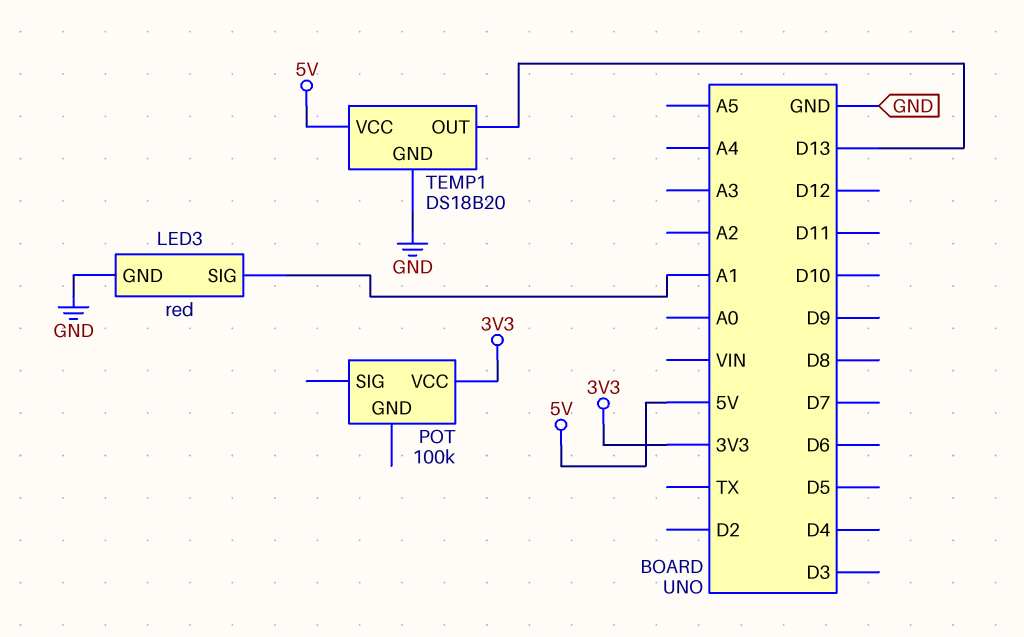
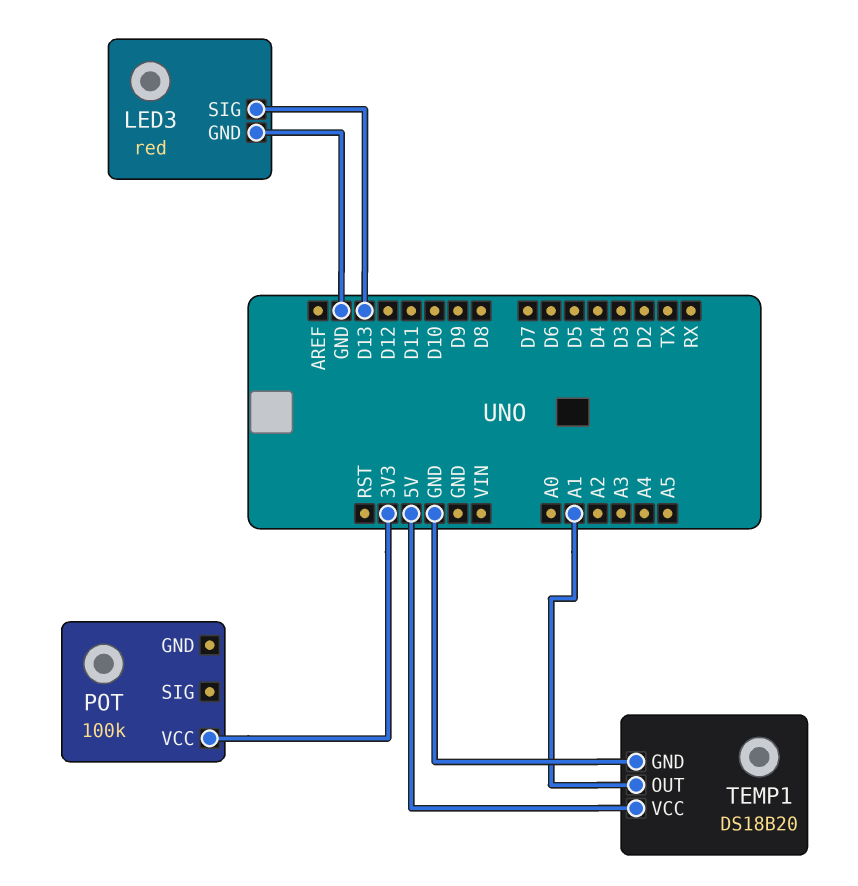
LED3 pin SIG: A1 -> D13
TEMP1 pin OUT: D13 -> A1

